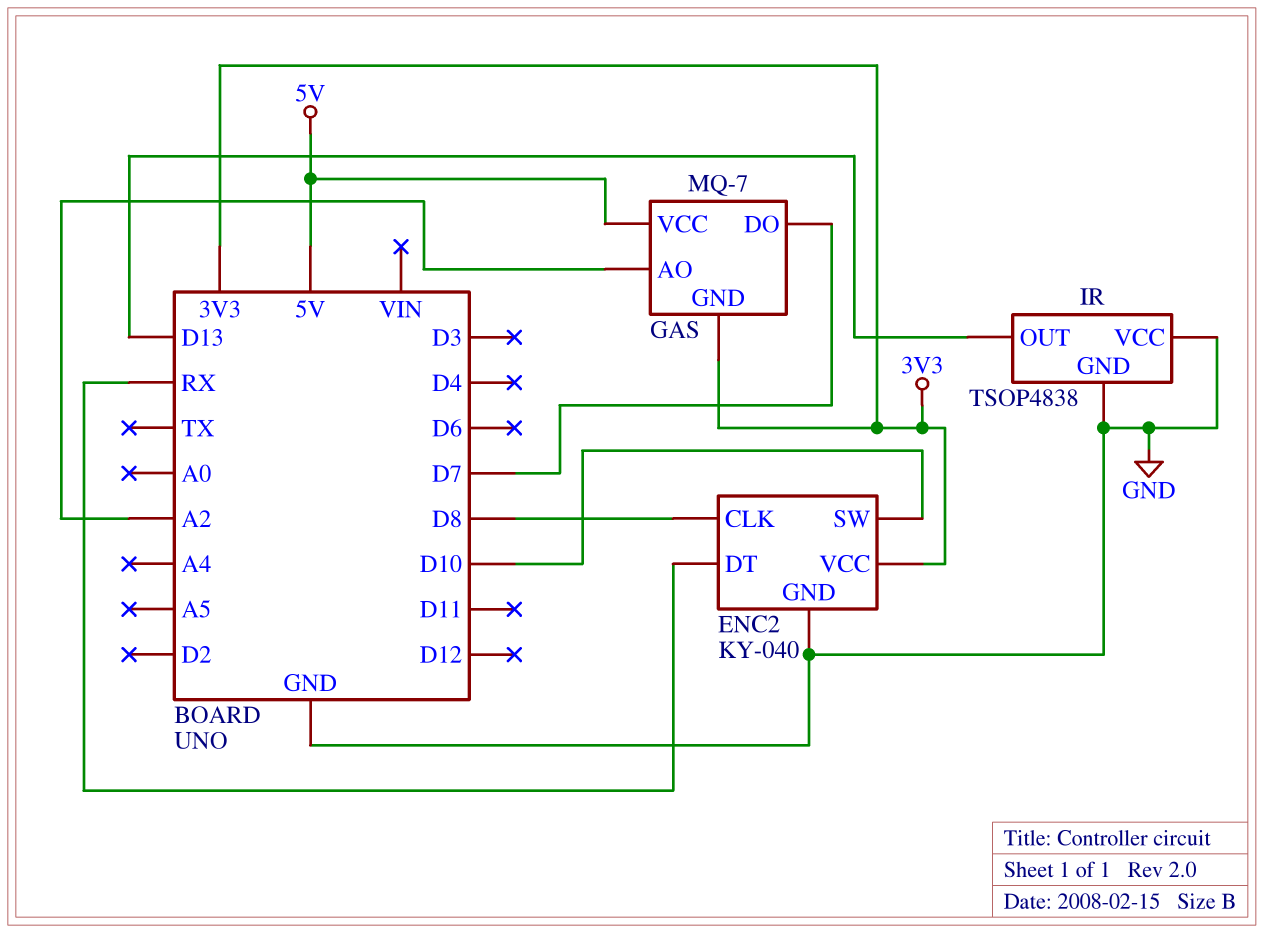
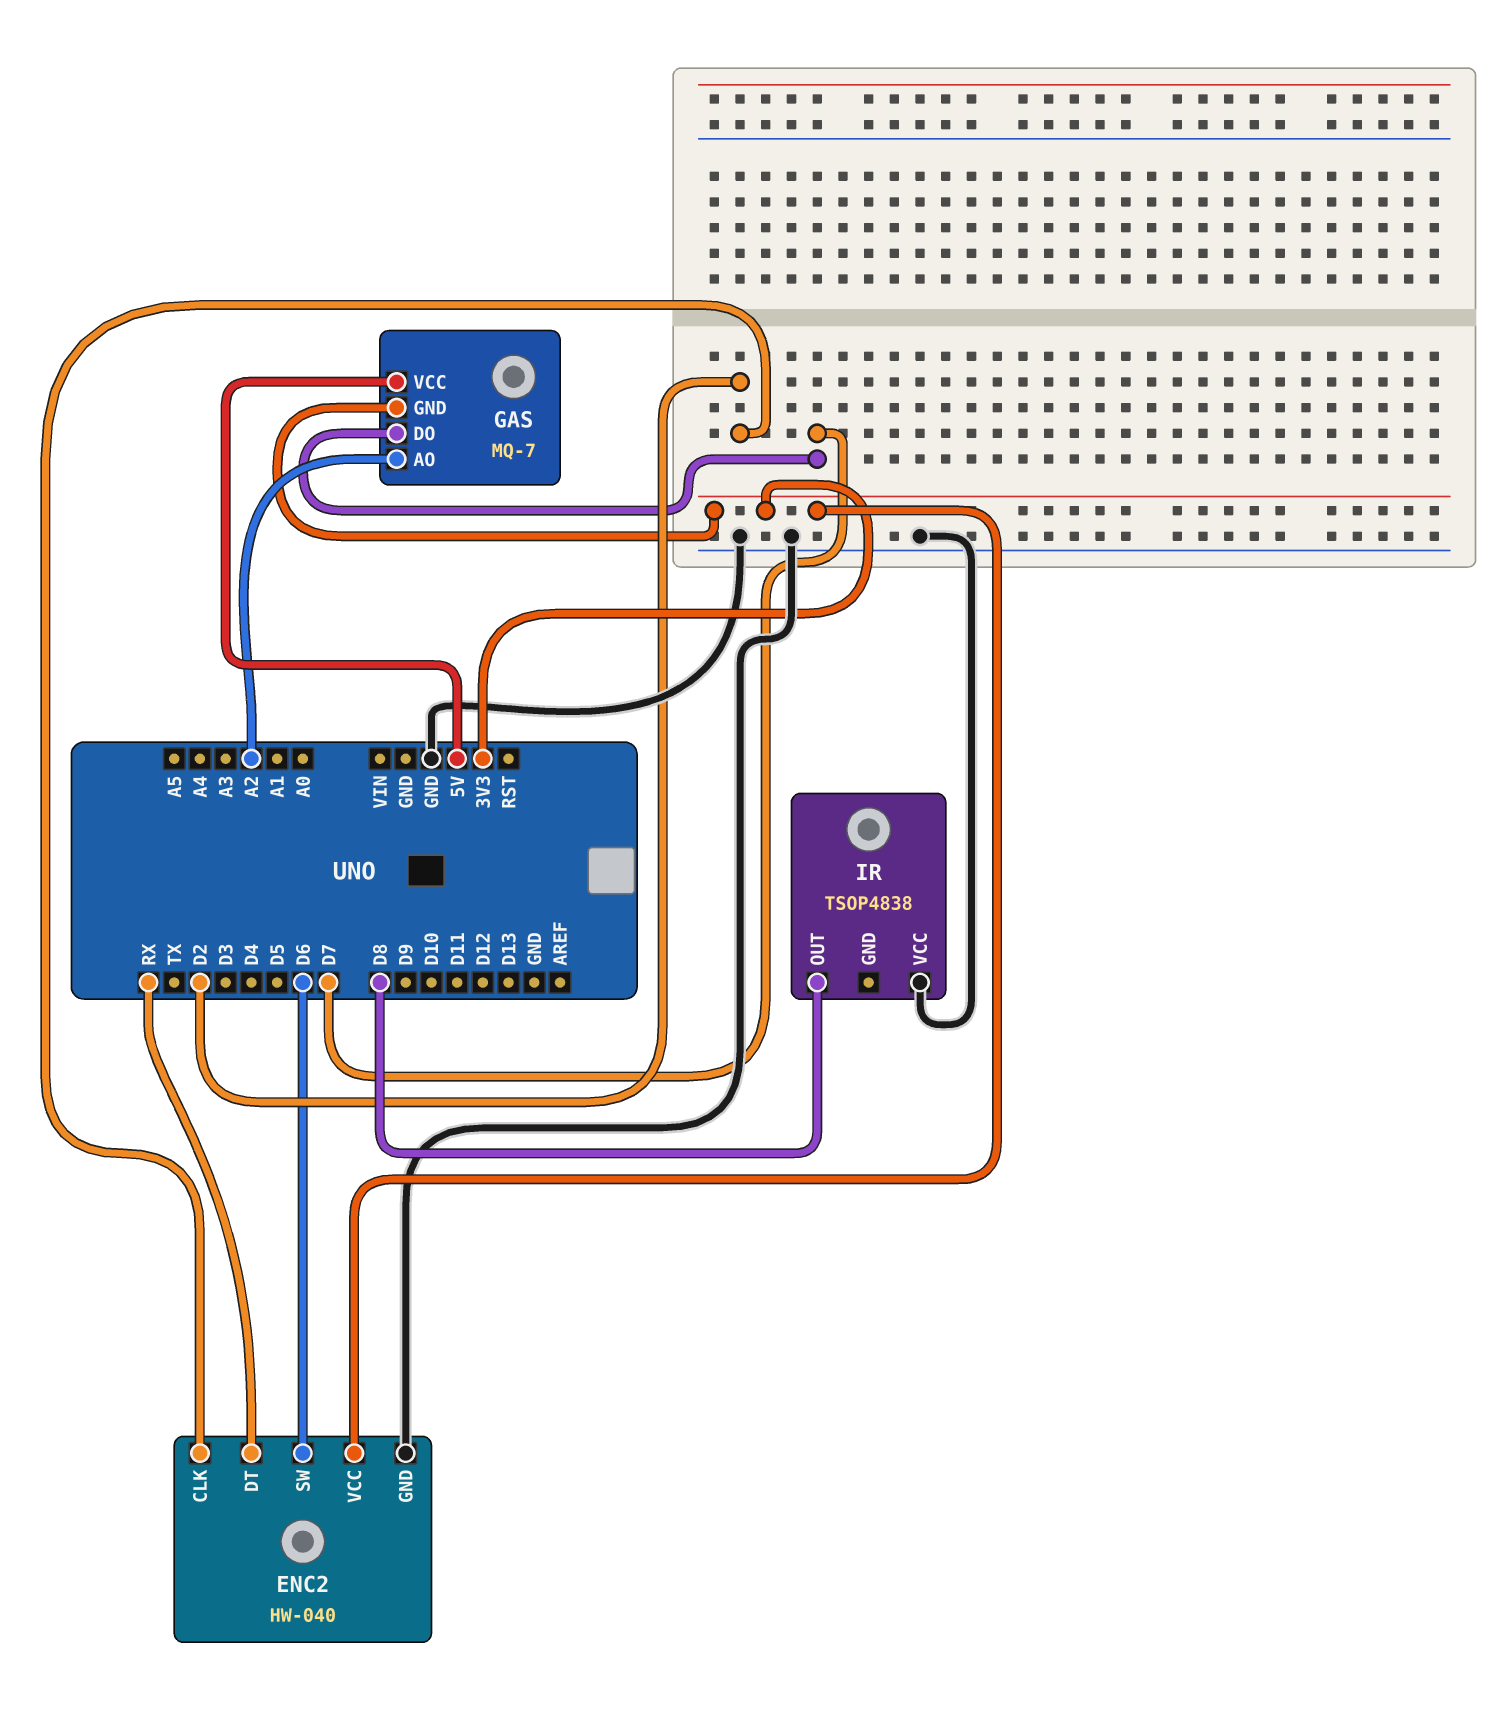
ENC2: KY-040 -> HW-040
ENC2 pin CLK: D8 -> D2
ENC2 pin SW: D10 -> D6
IR pin GND: GND -> none
IR pin OUT: D13 -> D8

